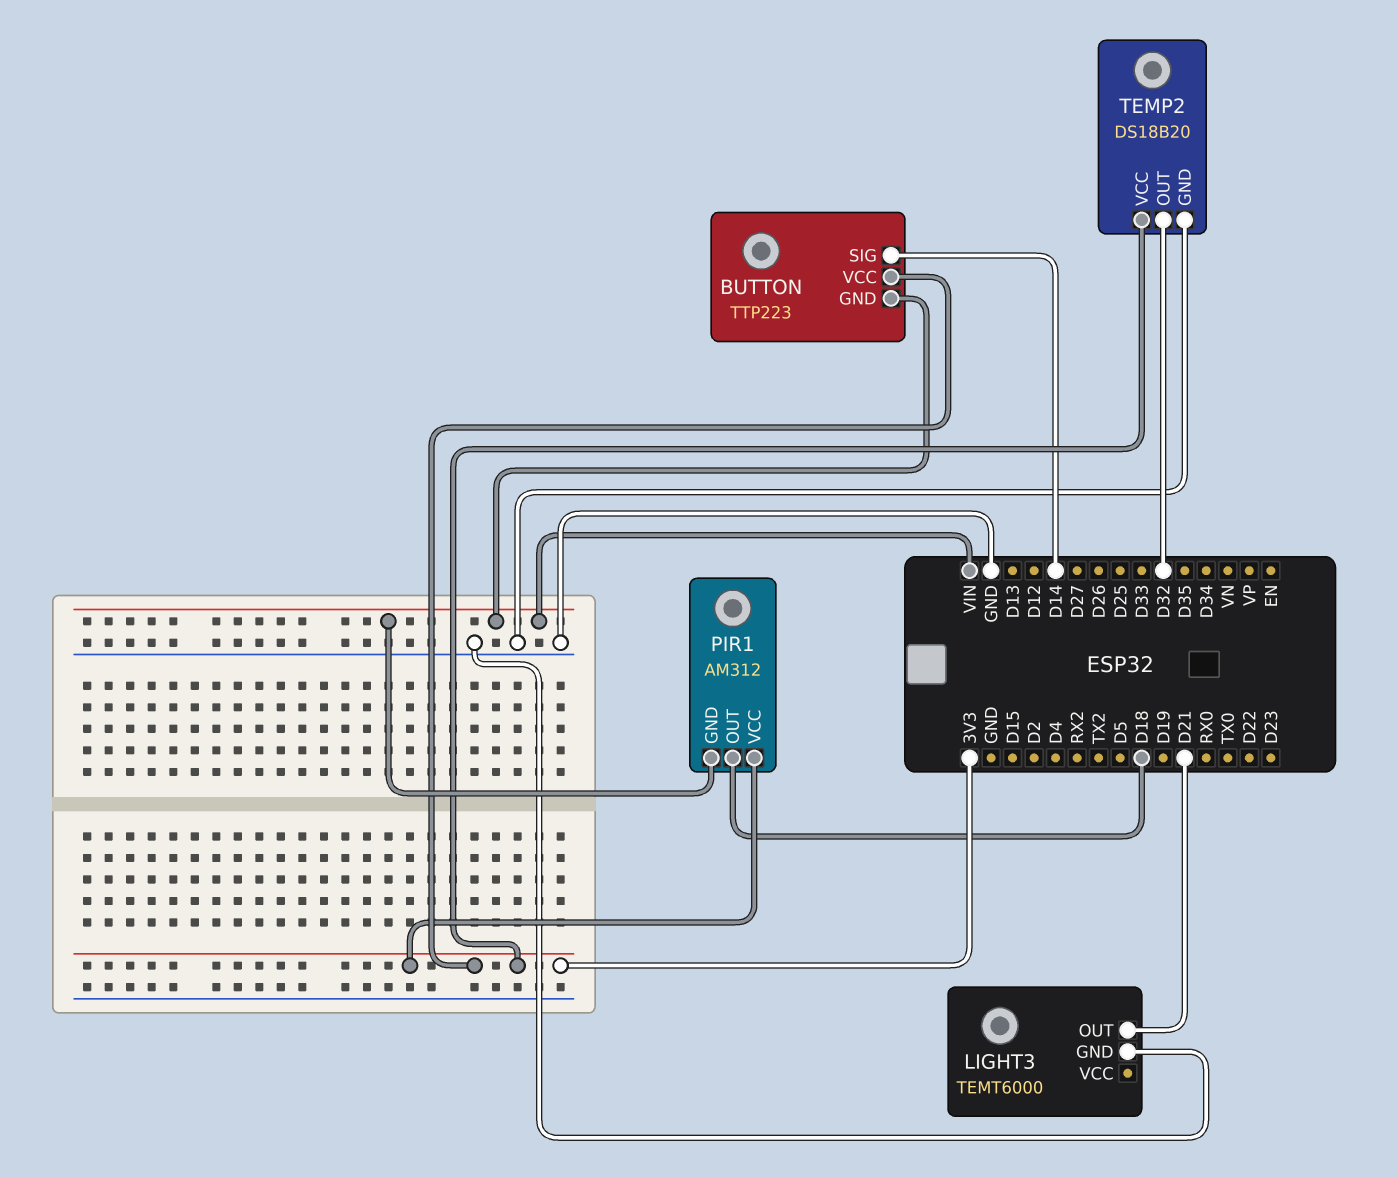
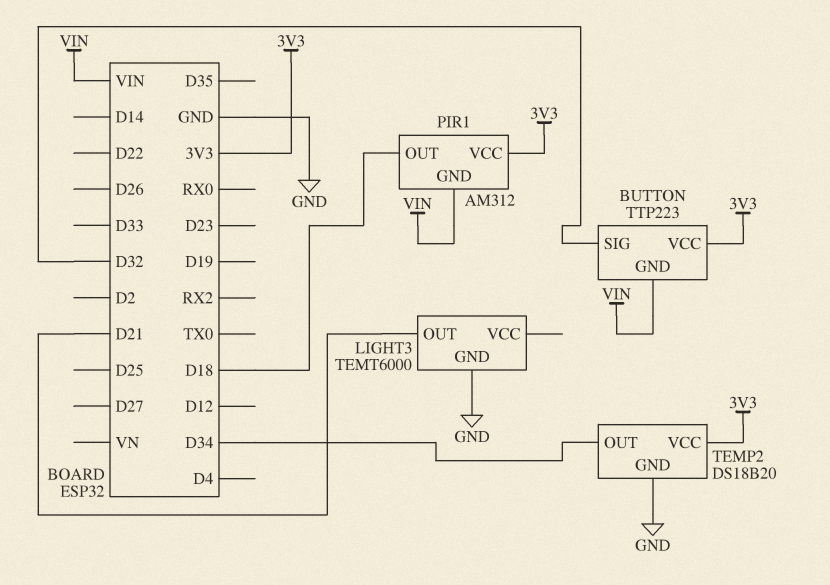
BUTTON pin SIG: D14 -> D32
TEMP2 pin OUT: D32 -> D34

